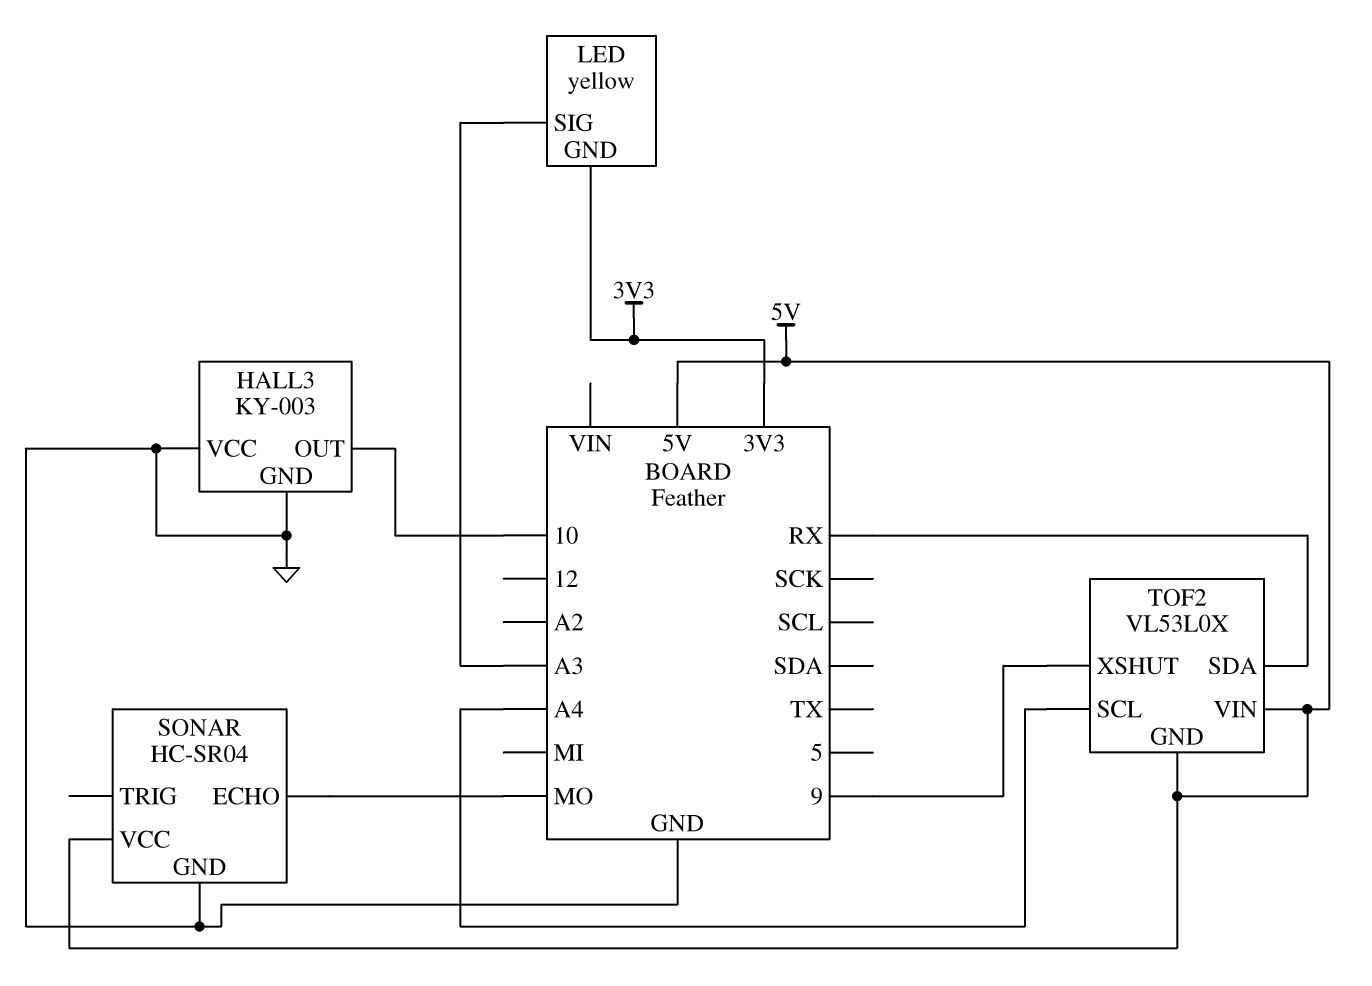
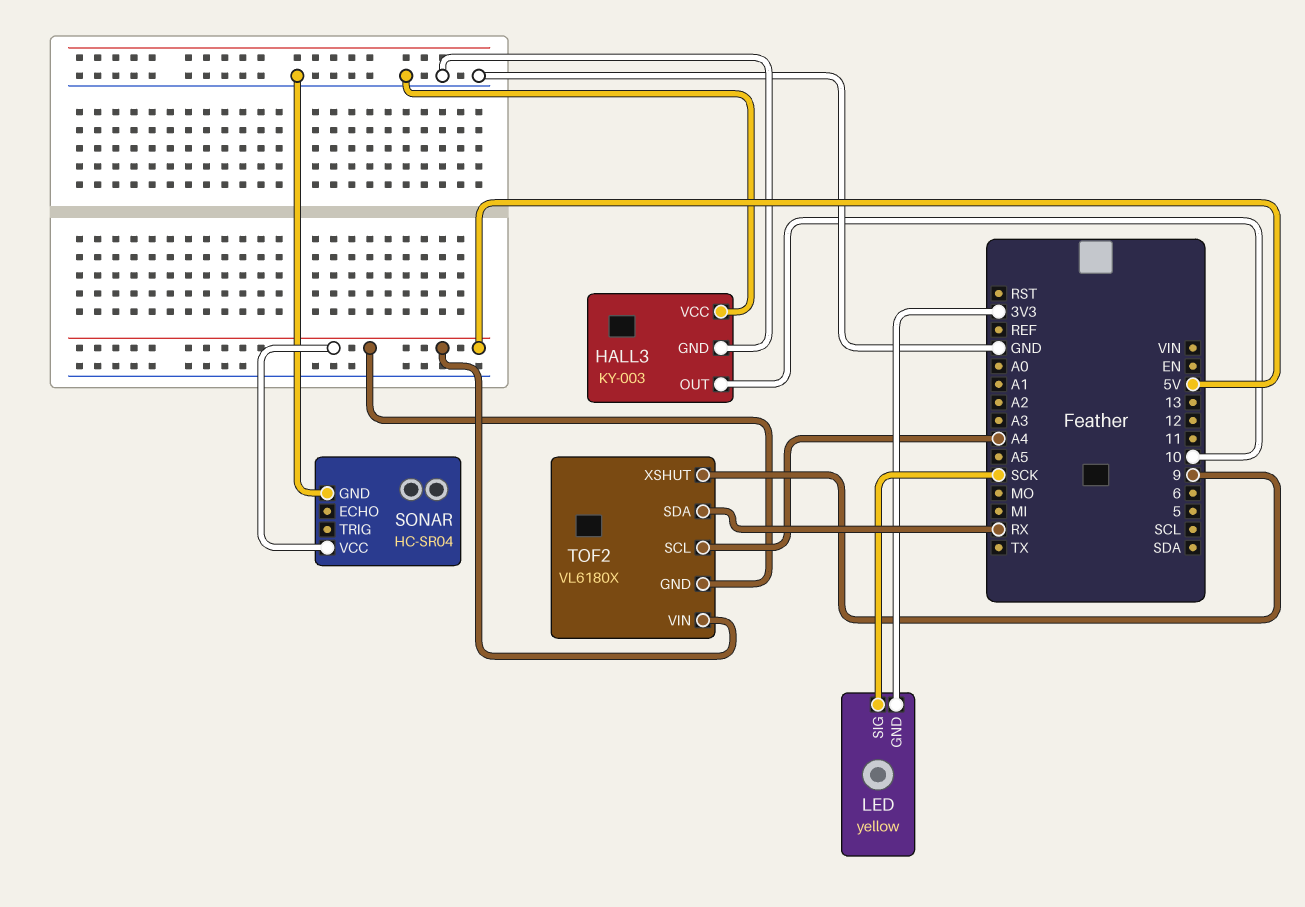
LED pin SIG: A3 -> SCK
SONAR pin ECHO: MO -> none
TOF2: VL53L0X -> VL6180X

